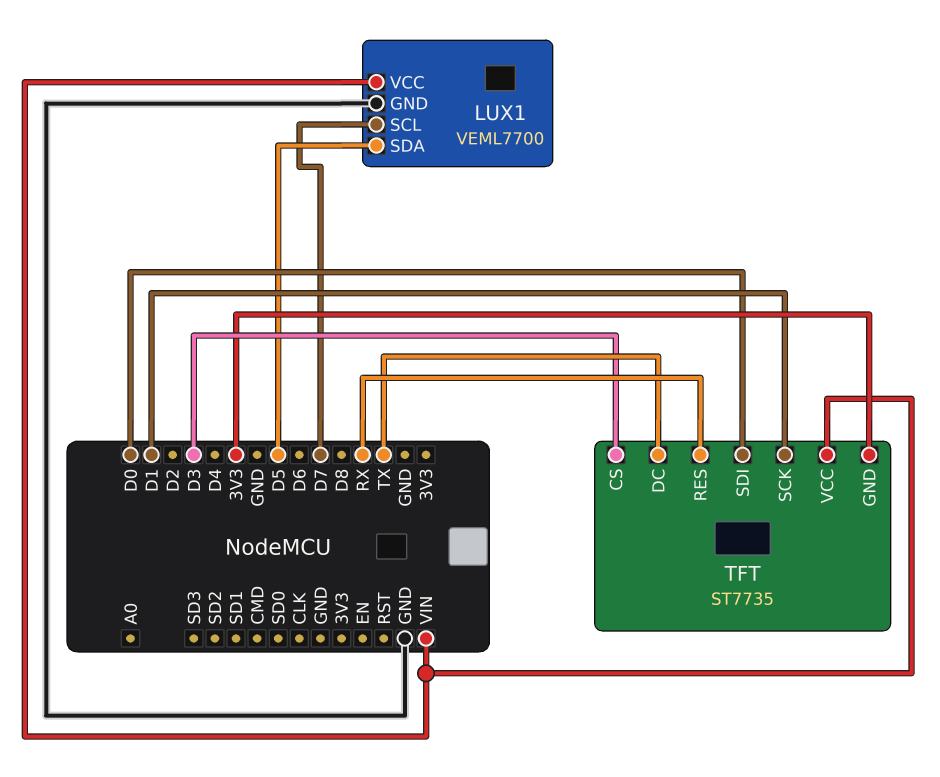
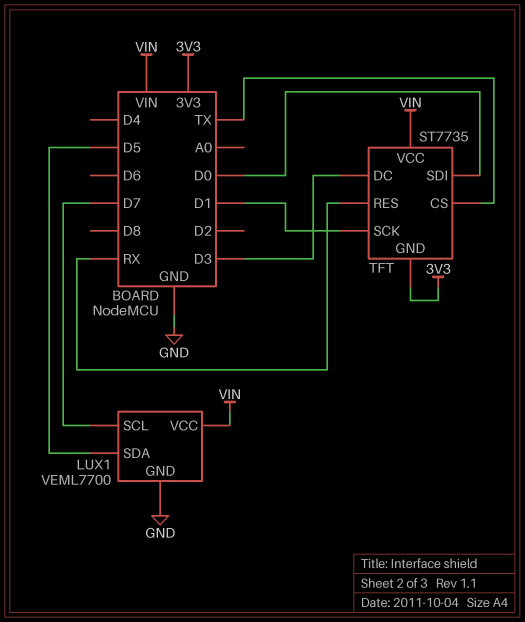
TFT pin CS: D3 -> TX
TFT pin DC: TX -> D3

